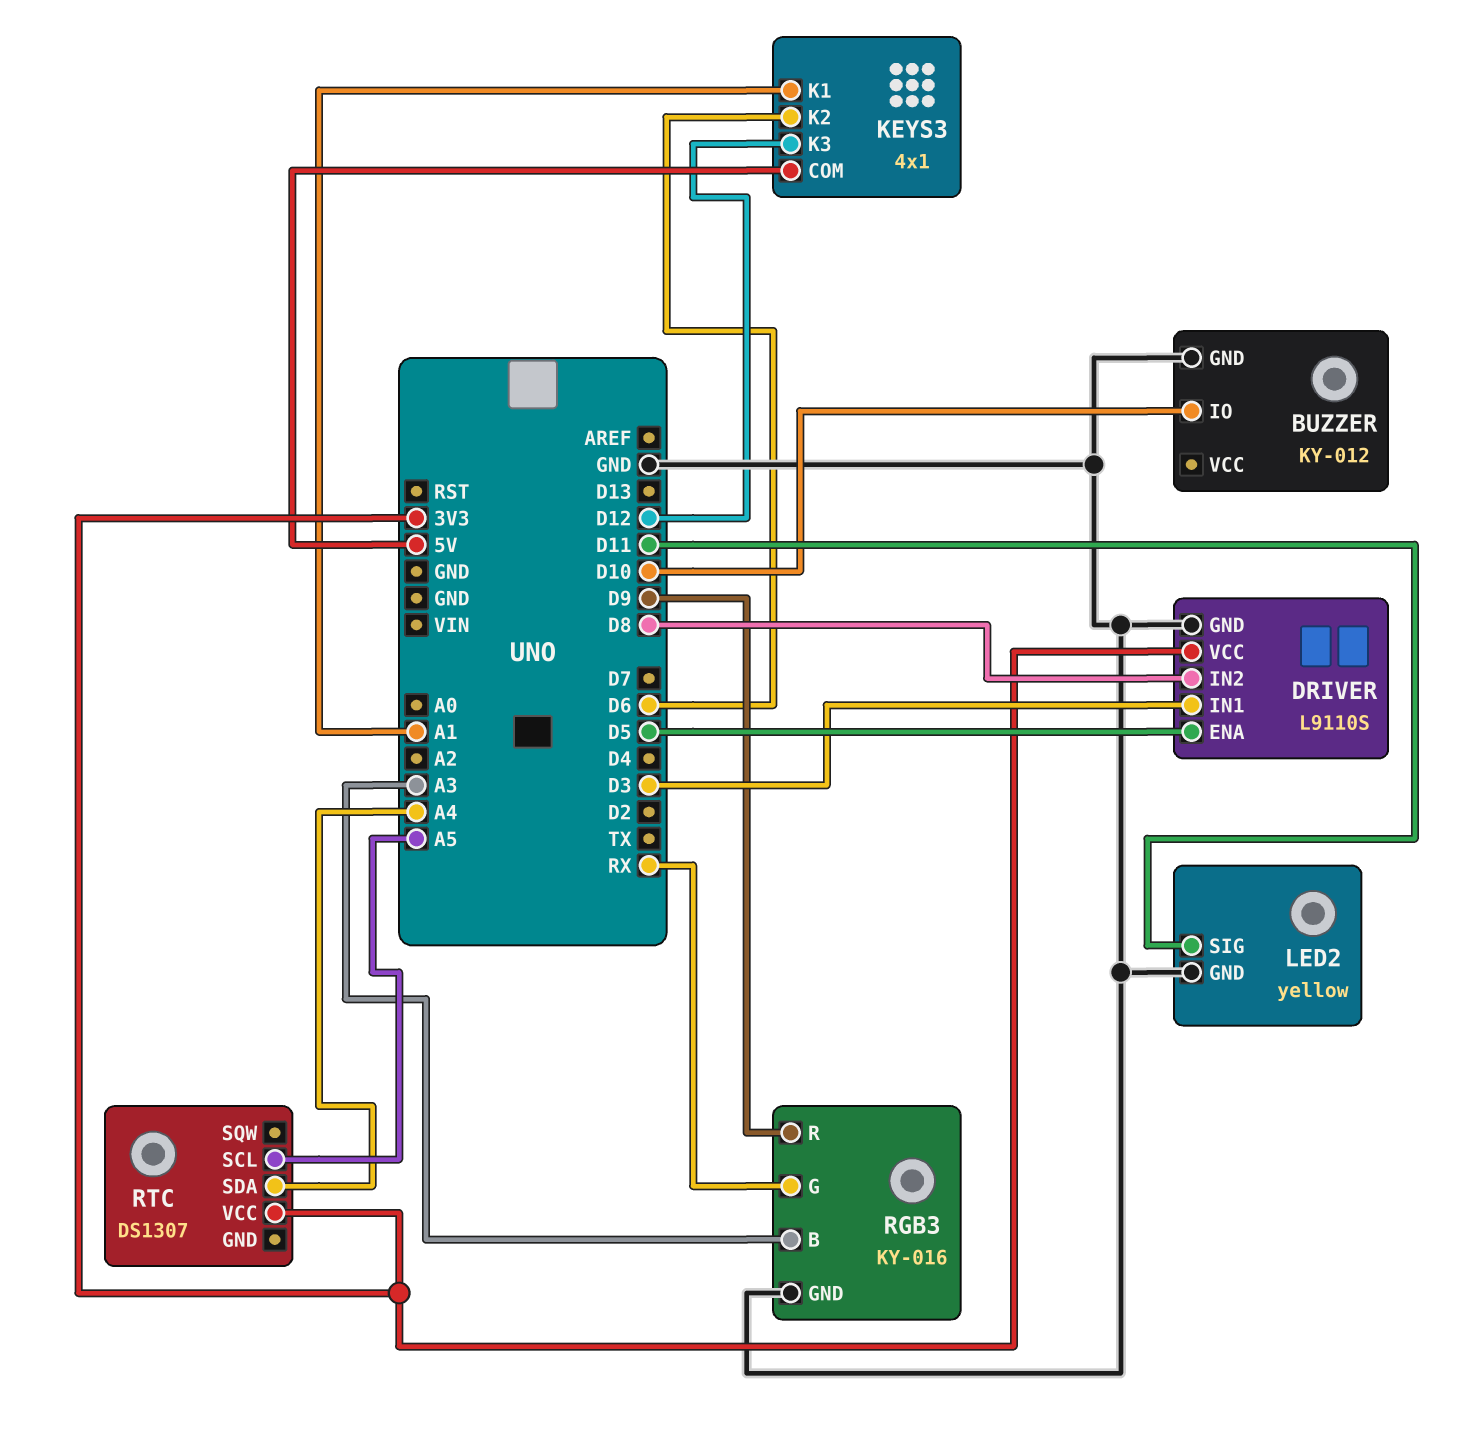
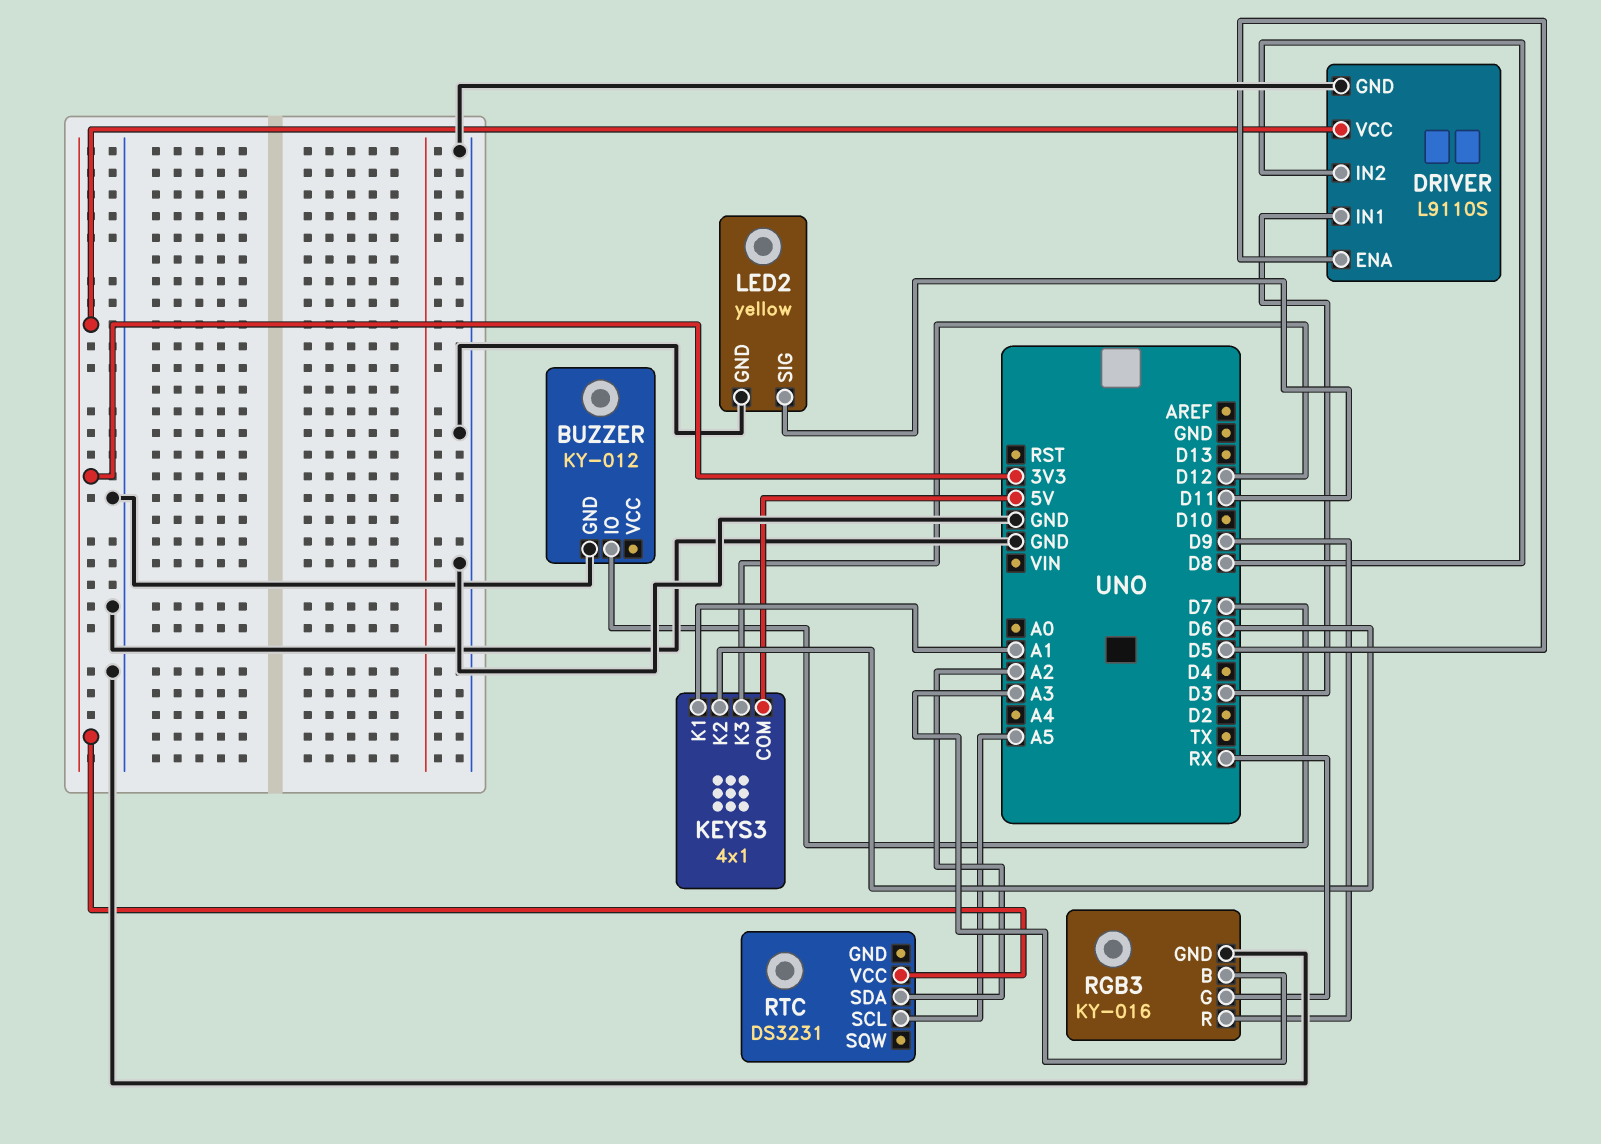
BUZZER pin IO: D10 -> D7
RTC: DS1307 -> DS3231
RTC pin SDA: A4 -> A2

